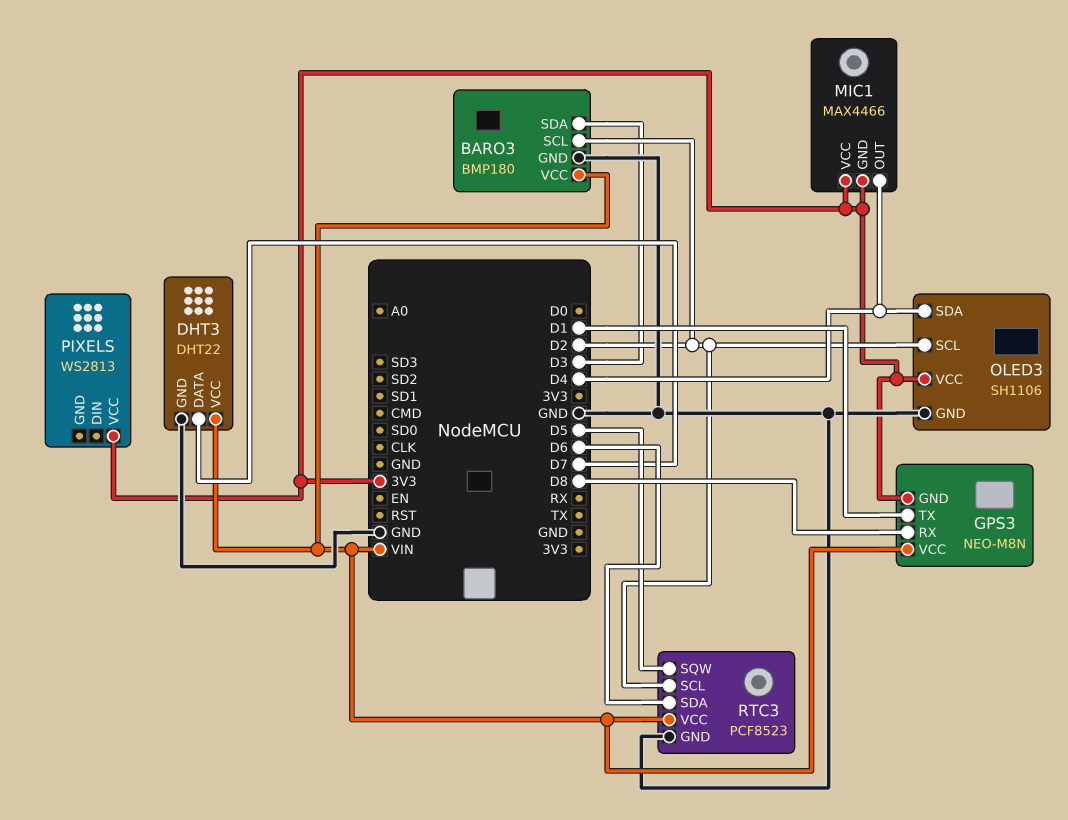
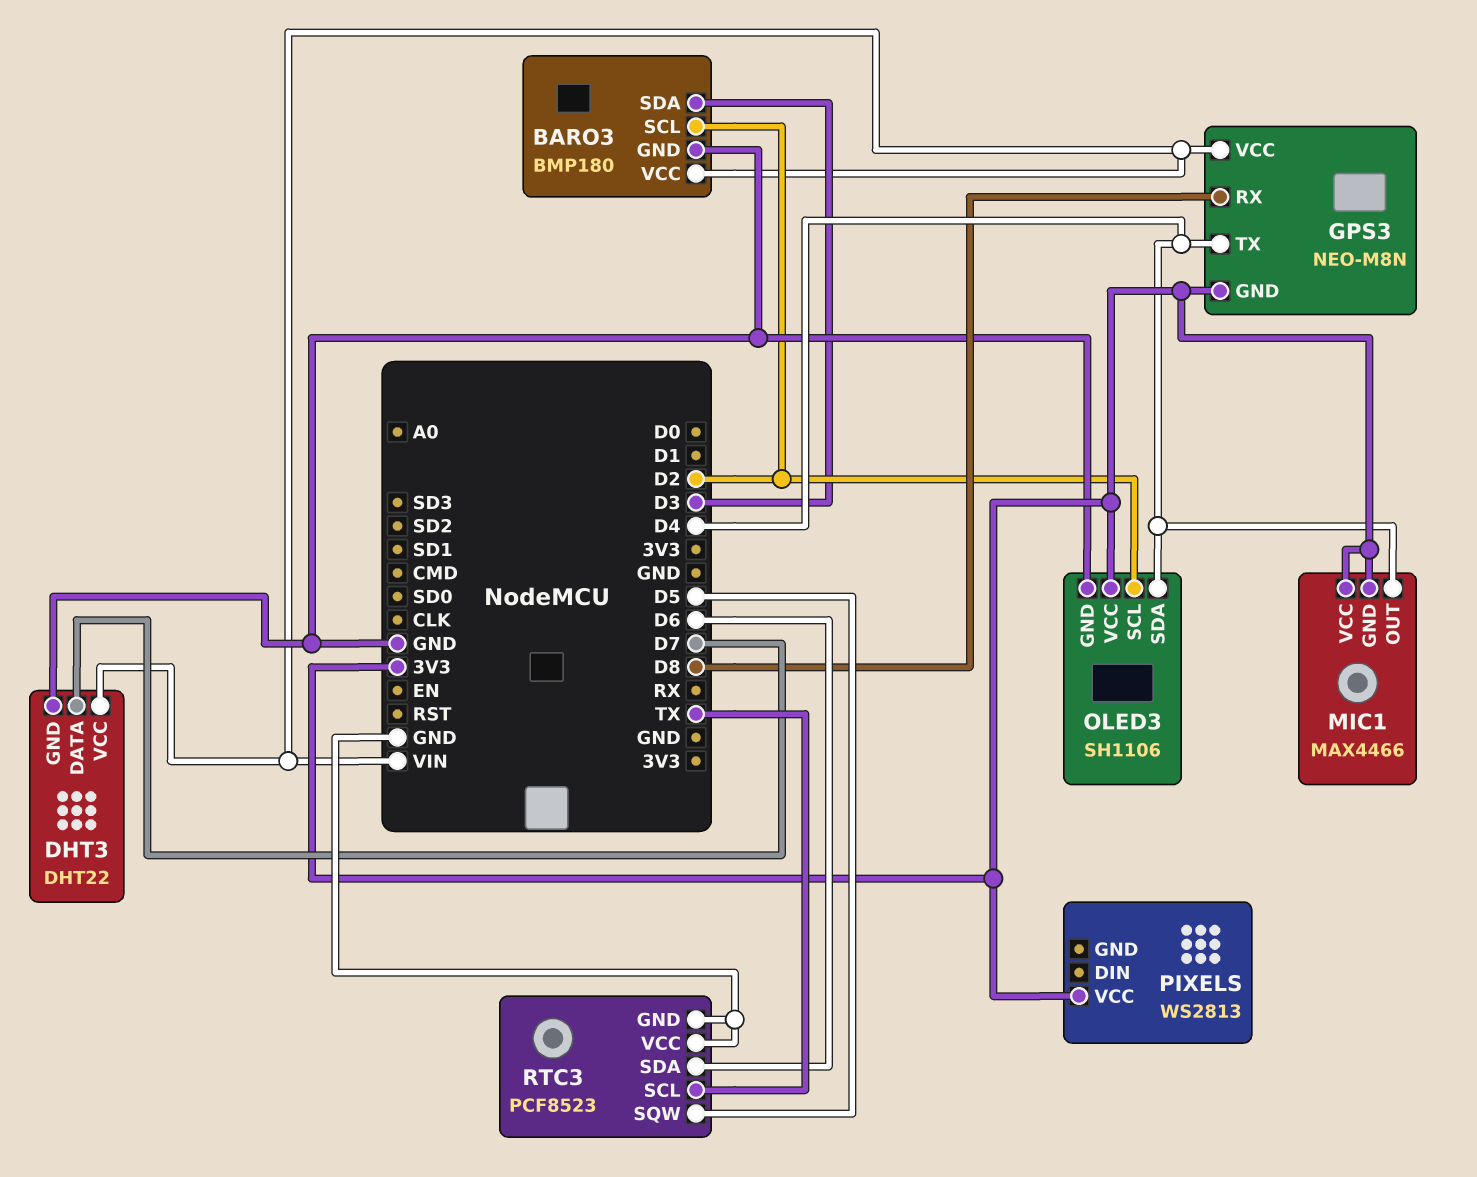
GPS3 pin TX: D1 -> D4
RTC3 pin SCL: D2 -> TX
RTC3 pin VCC: VIN -> GND

